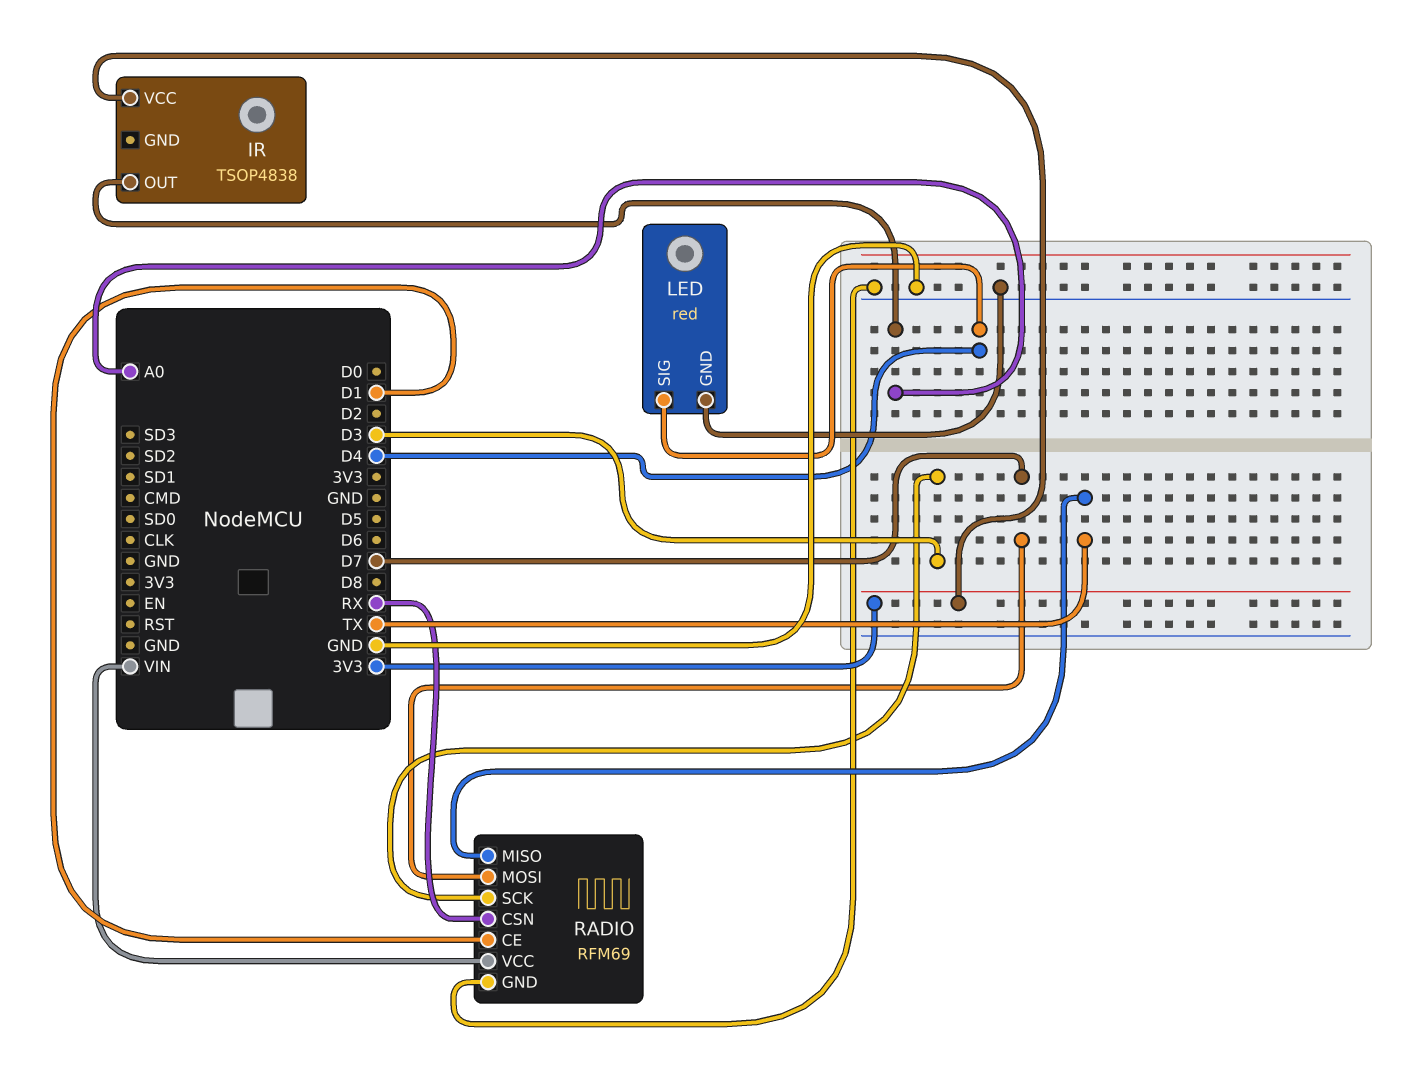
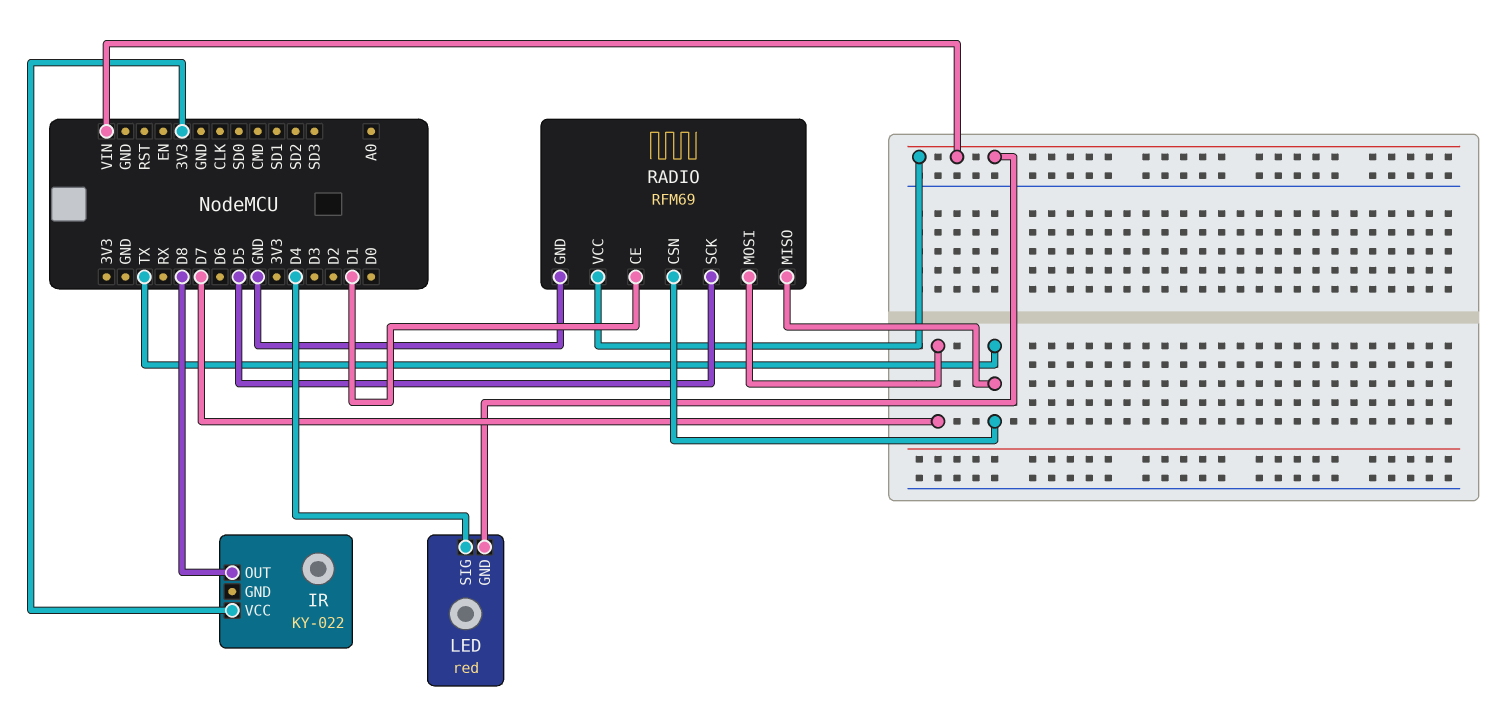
IR: TSOP4838 -> KY-022
IR pin OUT: A0 -> D8
LED pin GND: GND -> VIN
RADIO pin CSN: RX -> TX
RADIO pin SCK: D3 -> D5

